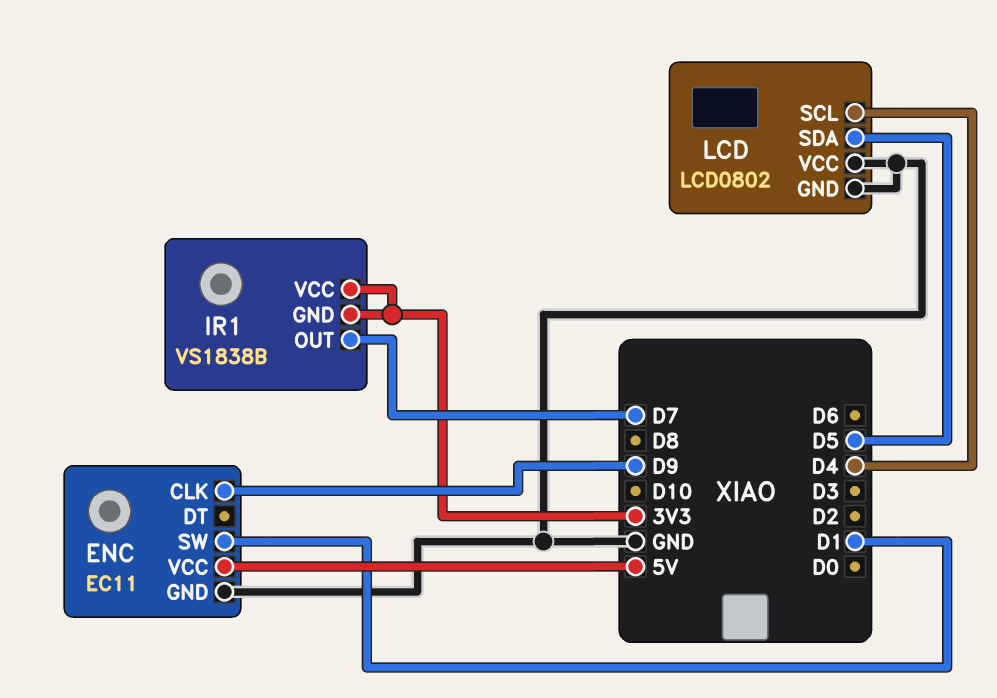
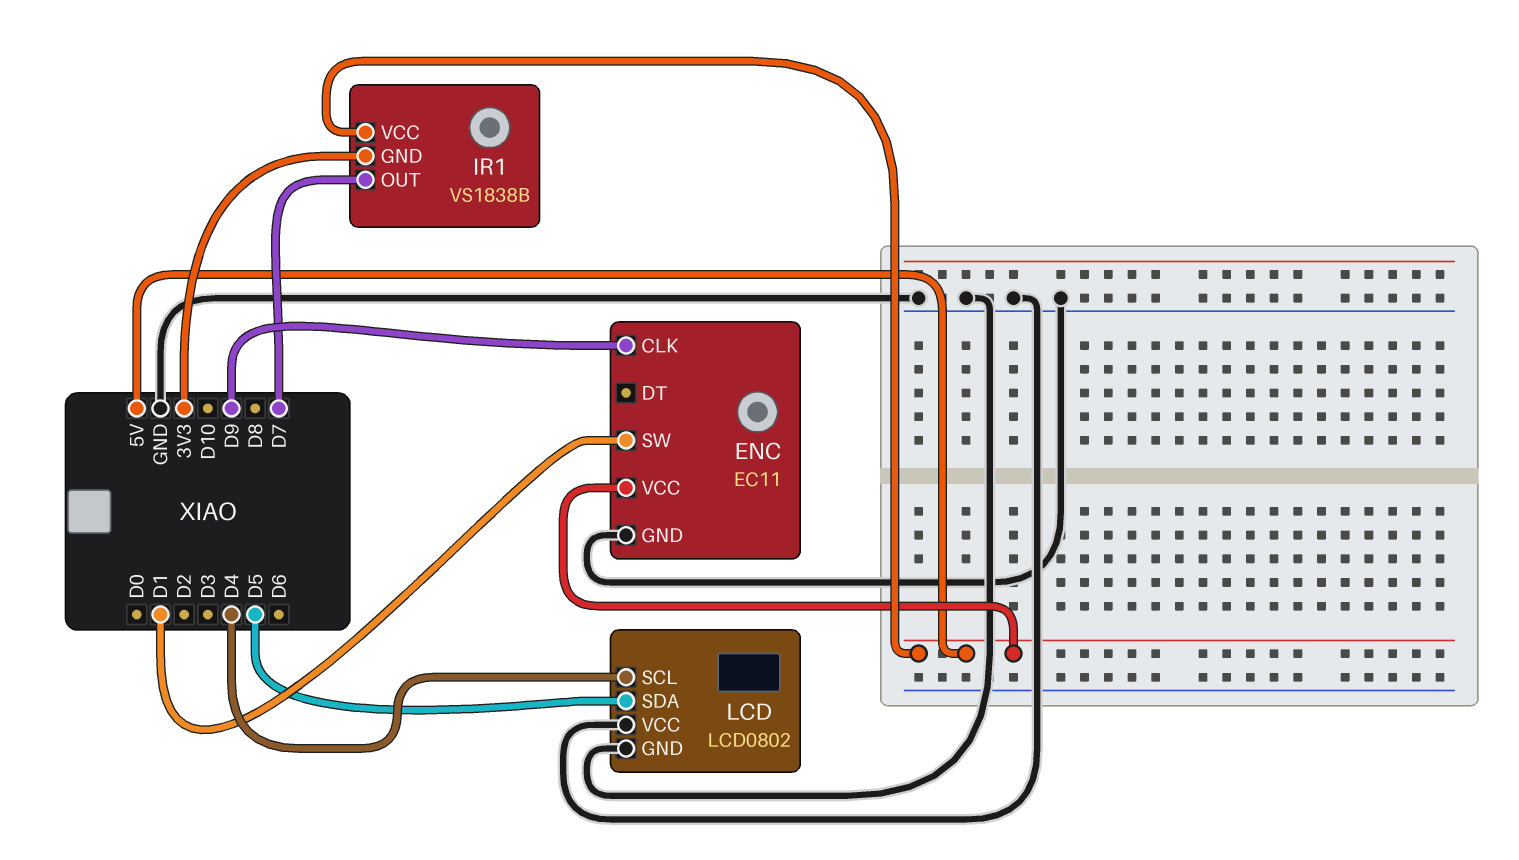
IR1 pin VCC: 3V3 -> 5V

